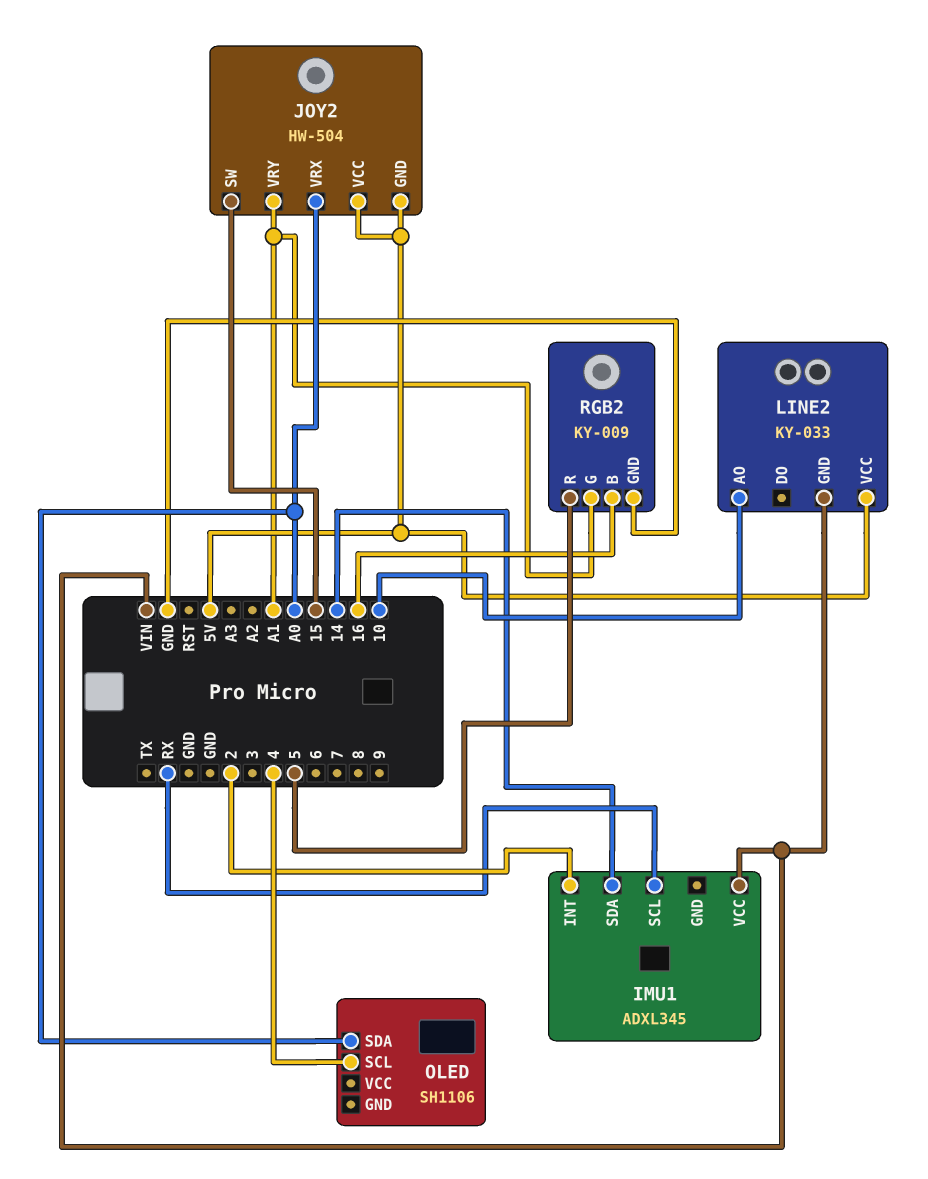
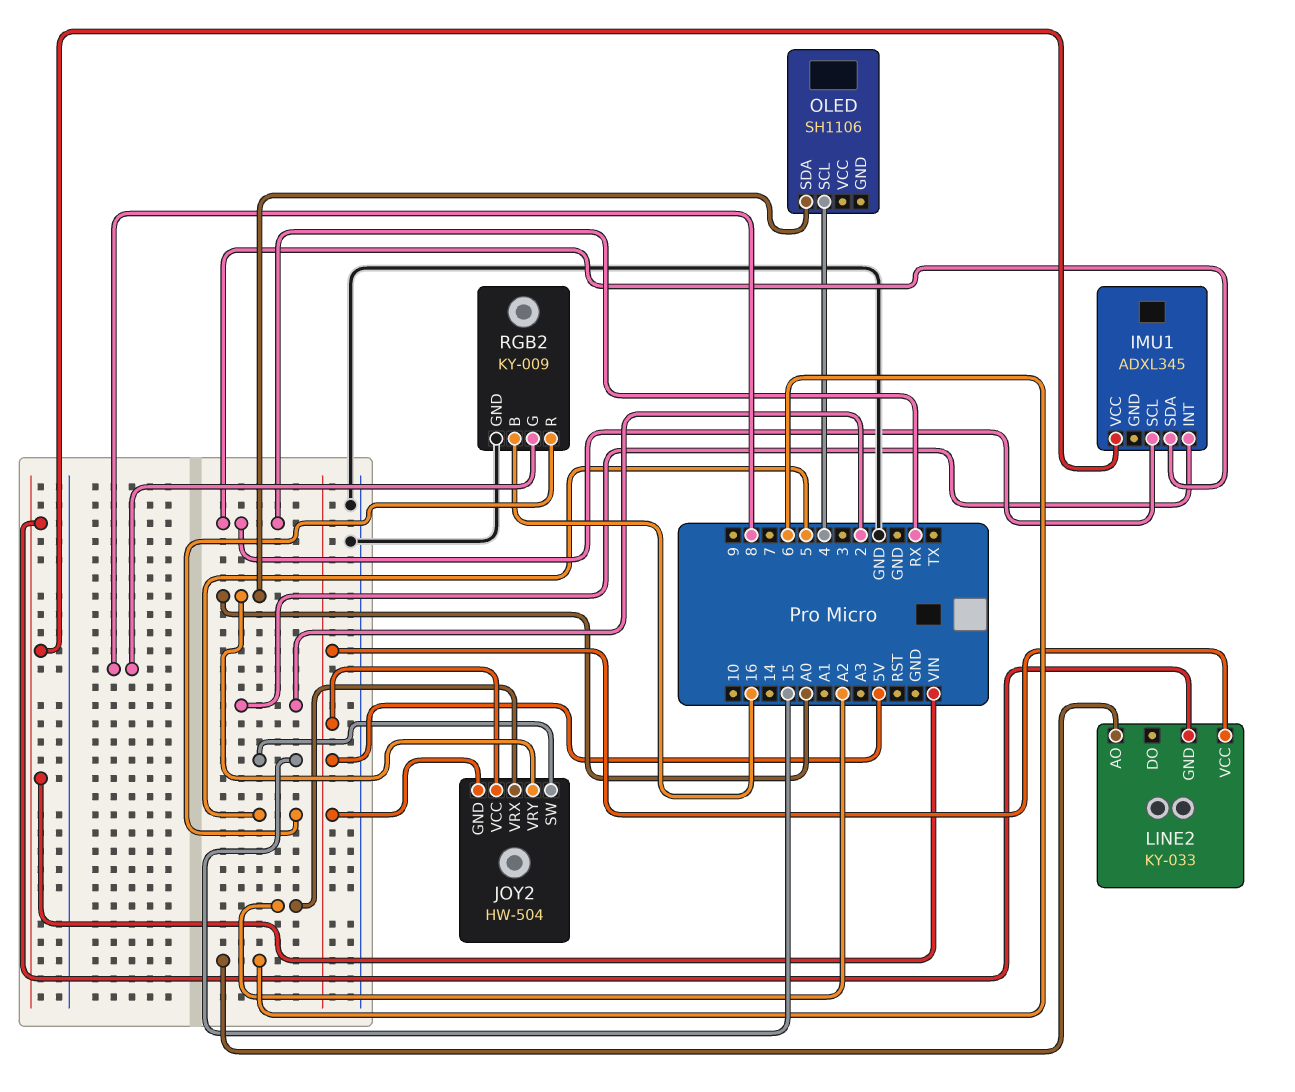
IMU1 pin SDA: 14 -> RX
JOY2 pin VRX: A0 -> A2
JOY2 pin VRY: A1 -> A0
LINE2 pin AO: 10 -> 6
RGB2 pin G: A1 -> 8

